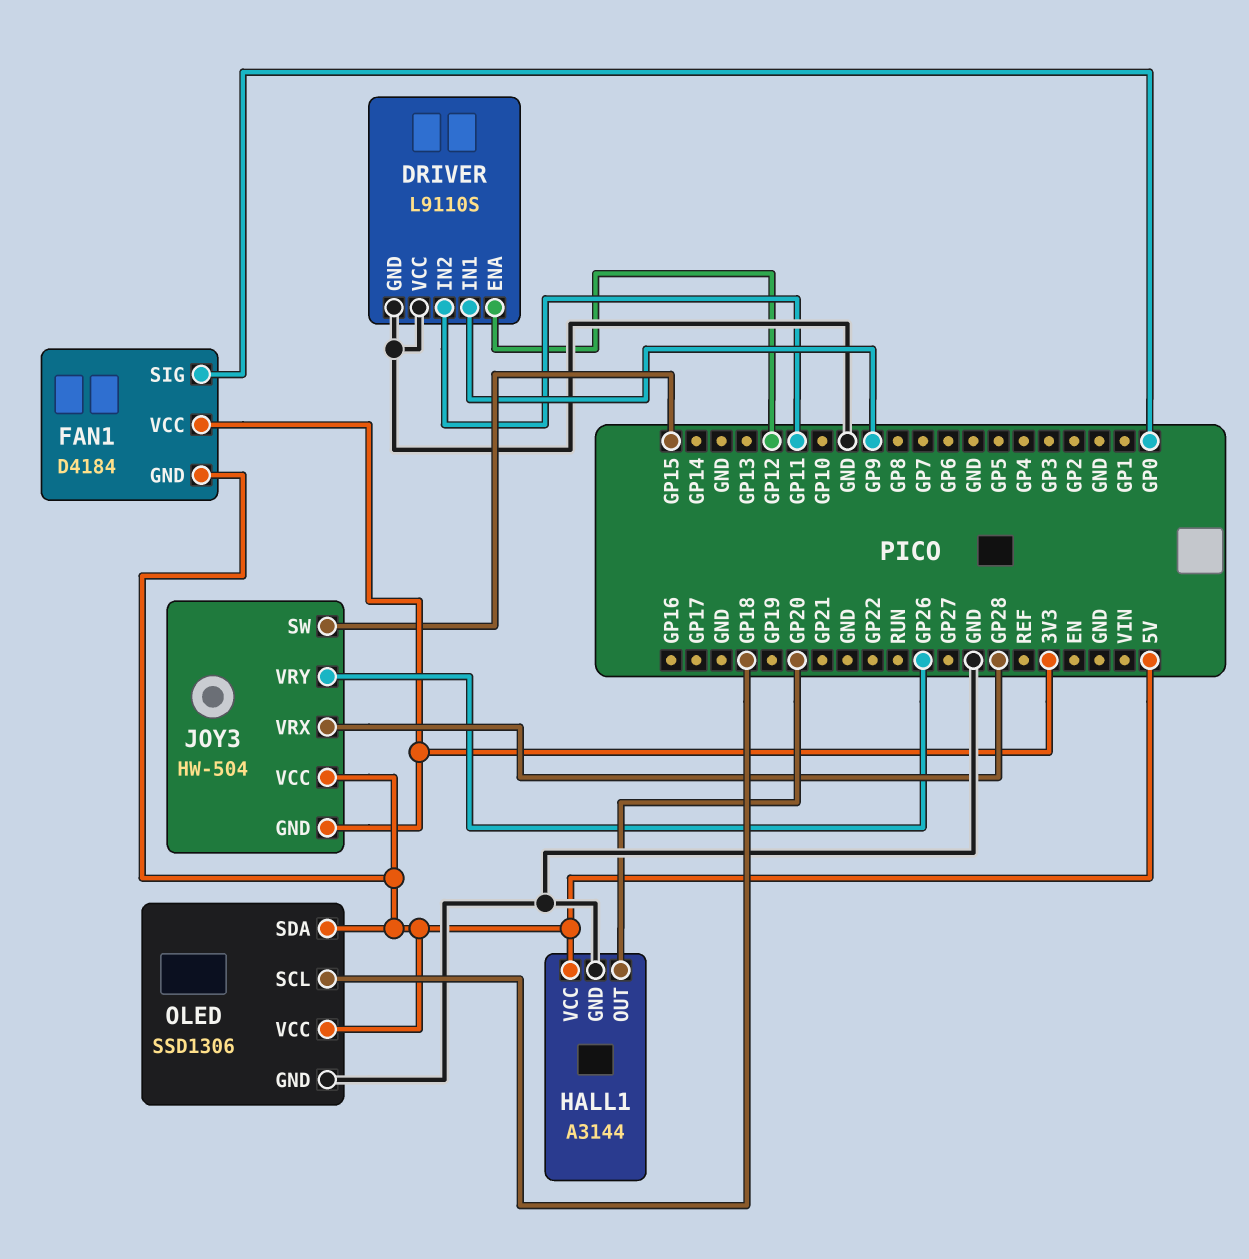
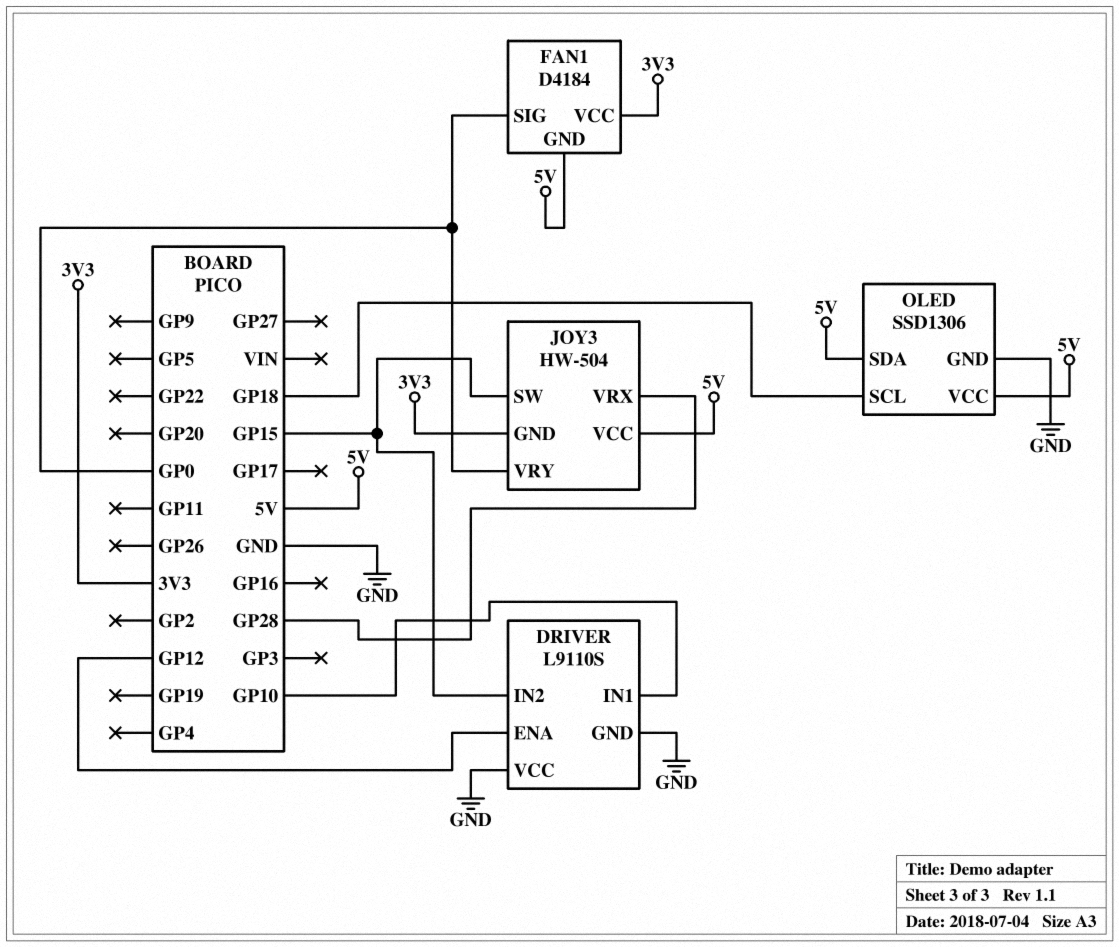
DRIVER pin IN1: GP9 -> GP10
DRIVER pin IN2: GP11 -> GP15
HALL1: A3144 -> none
HALL1 pin GND: GND -> none
HALL1 pin OUT: GP20 -> none
HALL1 pin VCC: 5V -> none
JOY3 pin VRY: GP26 -> GP0

